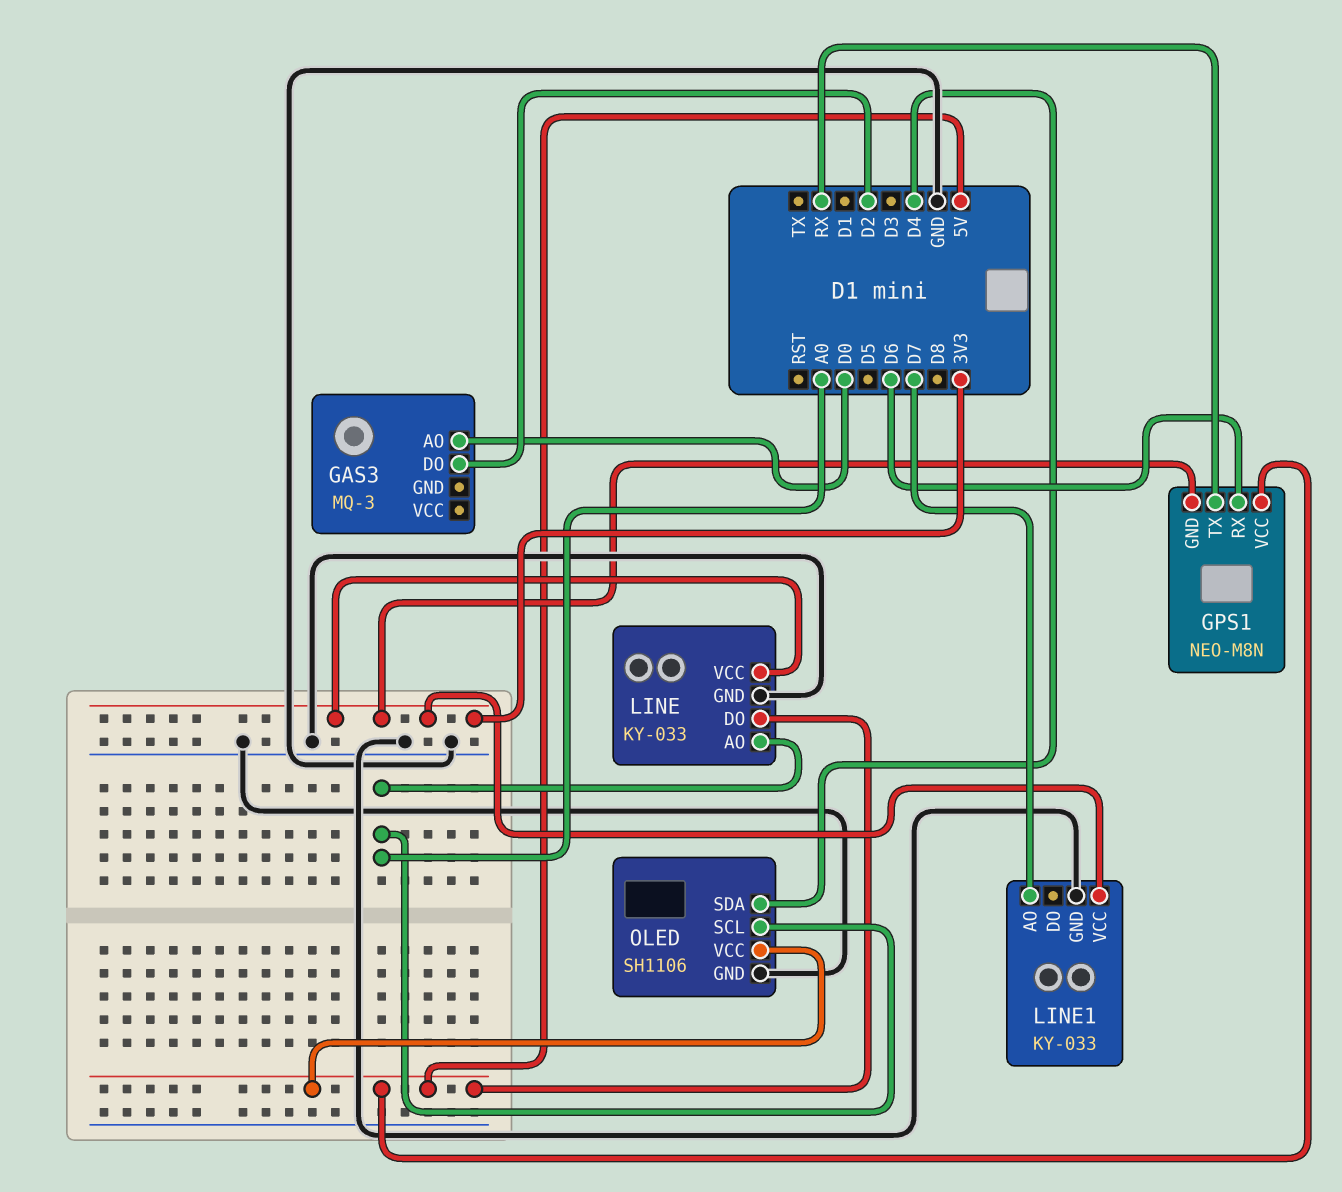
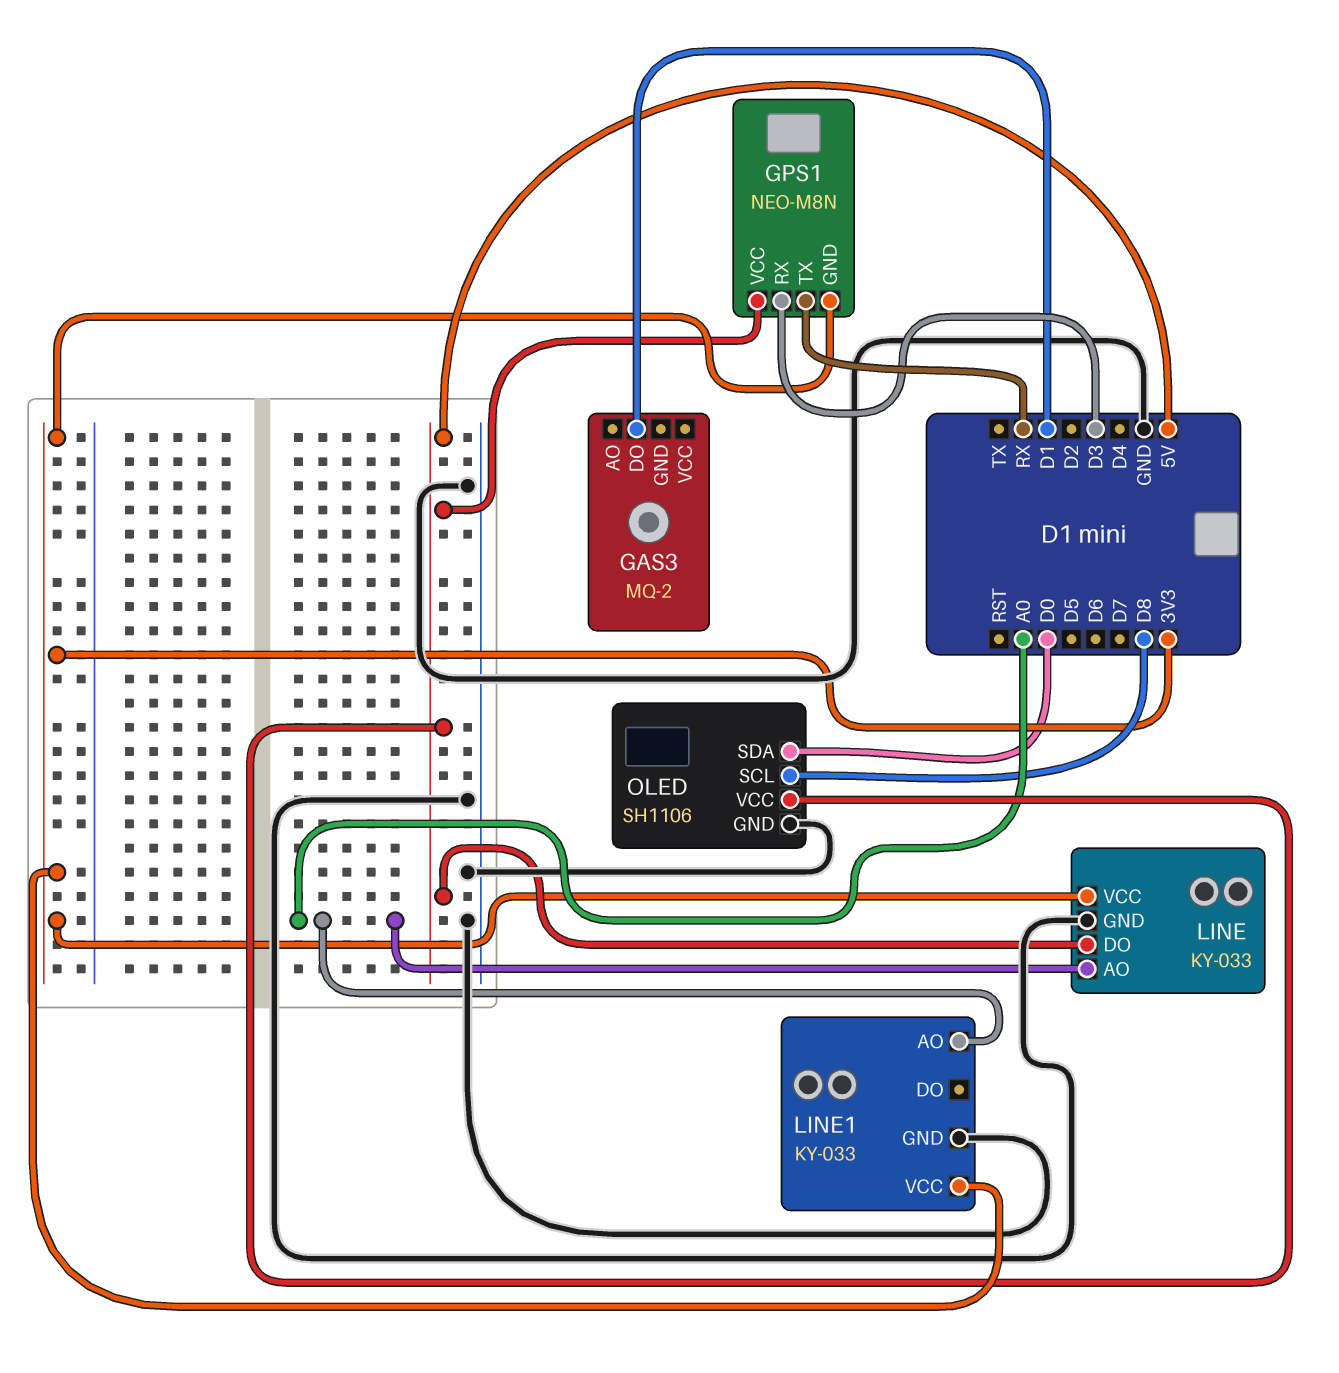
GAS3: MQ-3 -> MQ-2
GAS3 pin AO: D0 -> none
GAS3 pin DO: D2 -> D1
GPS1 pin RX: D6 -> D3
LINE1 pin AO: D7 -> A0
OLED pin SCL: A0 -> D8
OLED pin SDA: D4 -> D0

